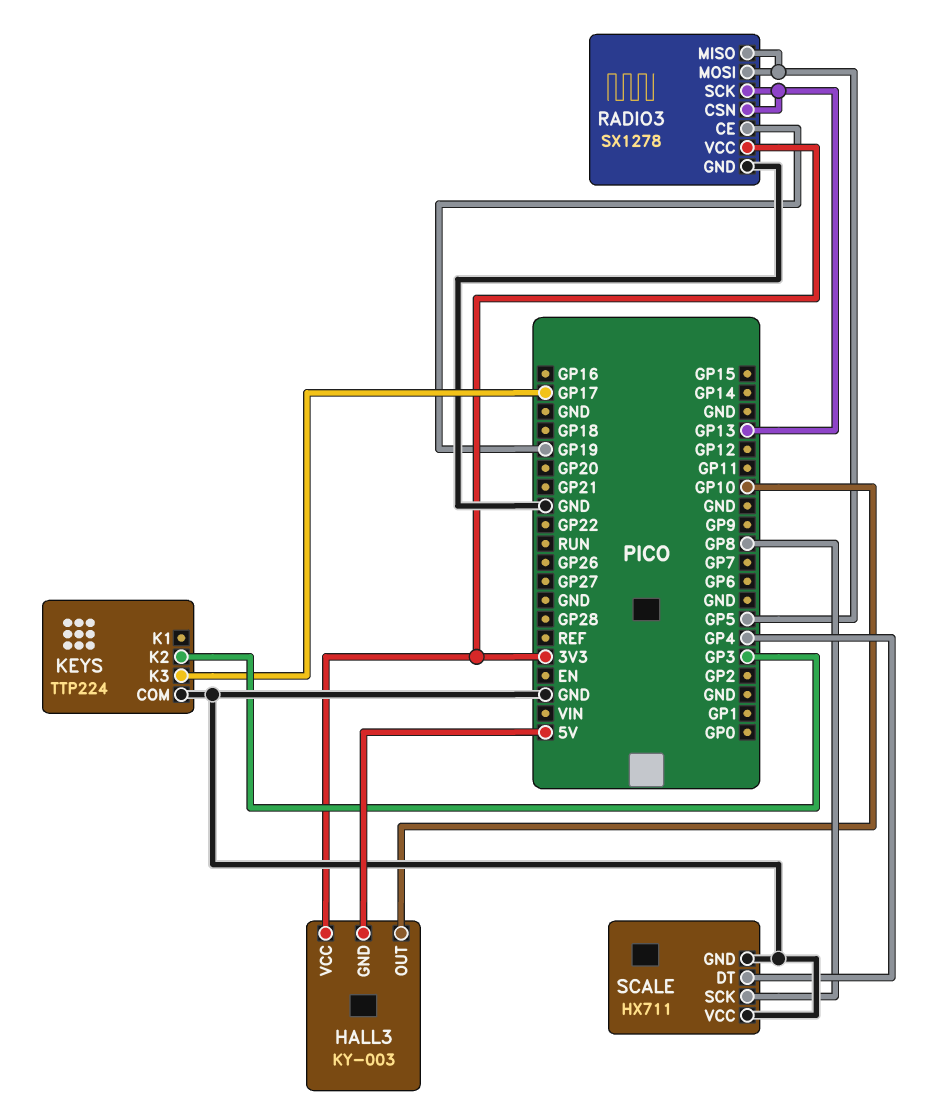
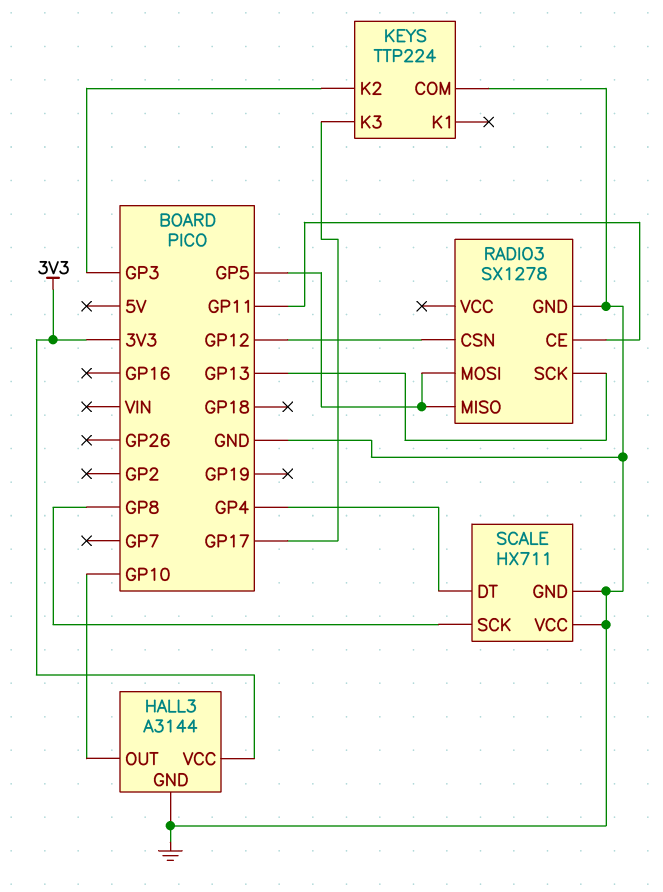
HALL3: KY-003 -> A3144
HALL3 pin GND: 5V -> GND
RADIO3 pin CE: GP19 -> GP11
RADIO3 pin CSN: GP13 -> GP12
RADIO3 pin VCC: 3V3 -> none

